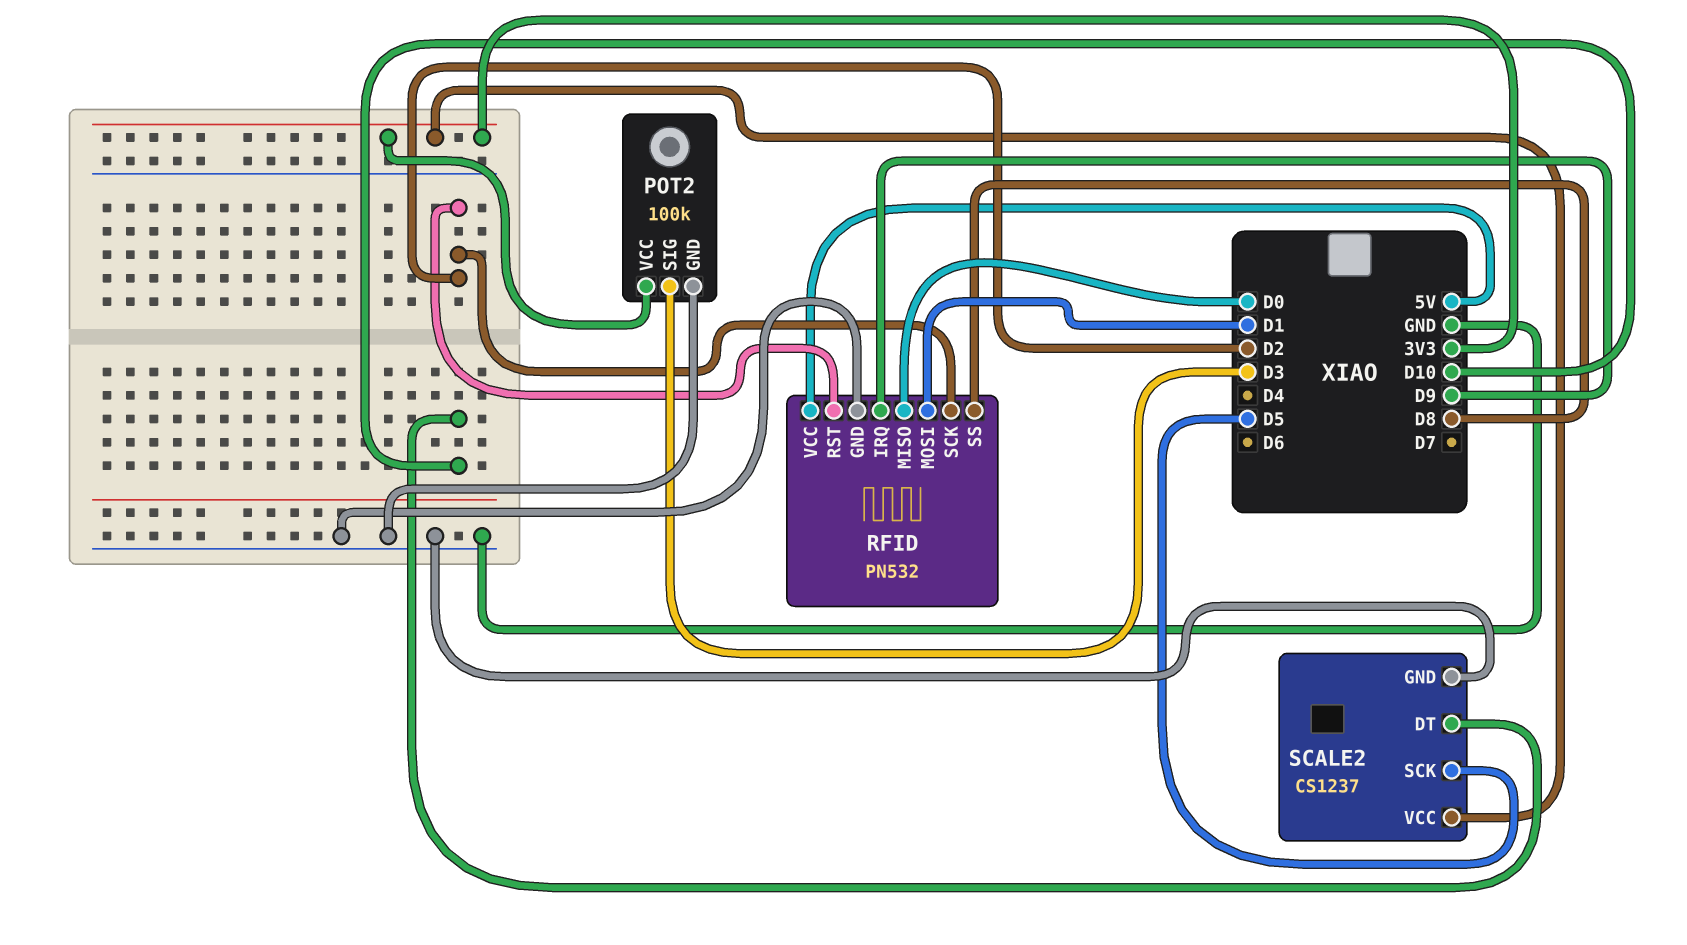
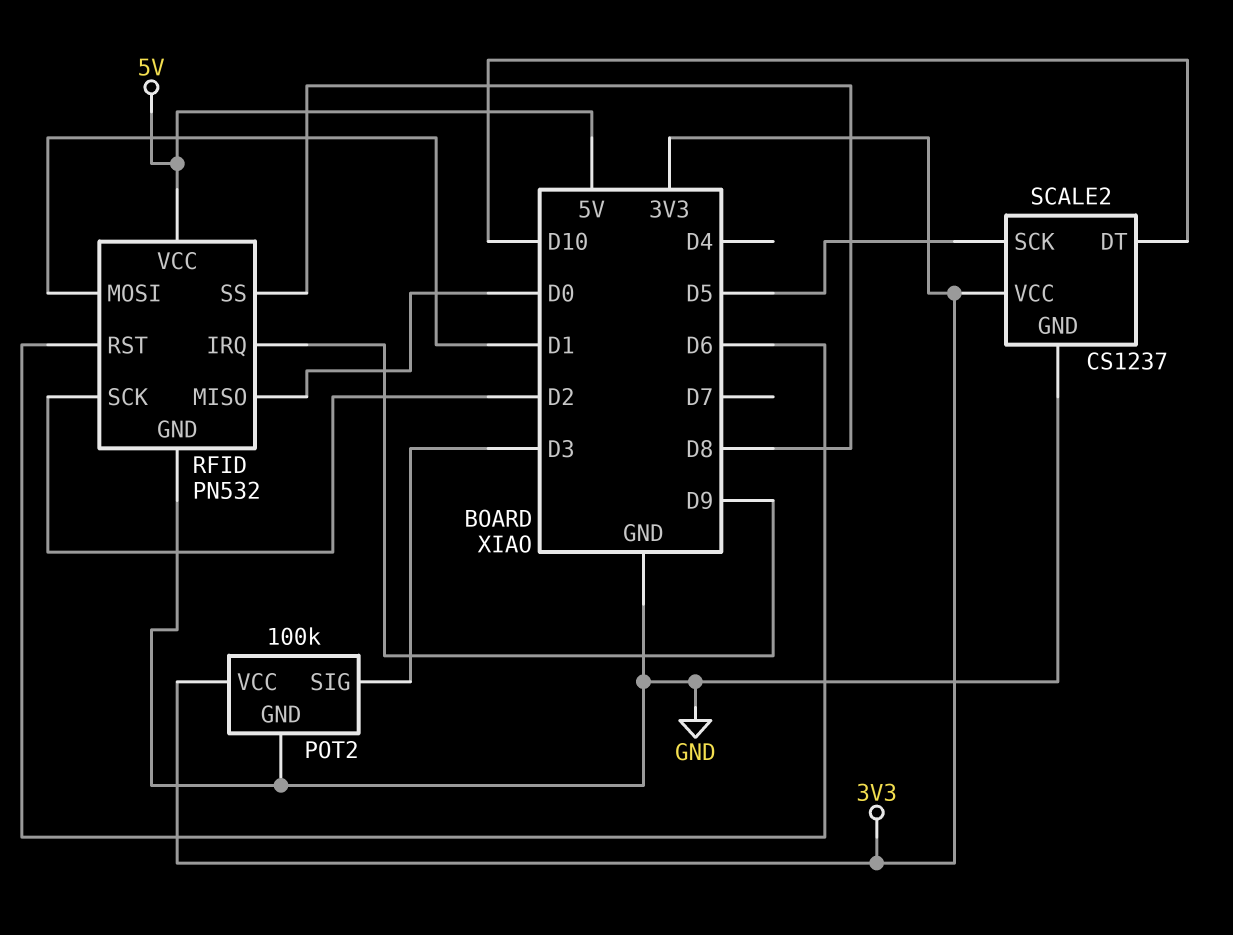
RFID pin RST: D2 -> D6

